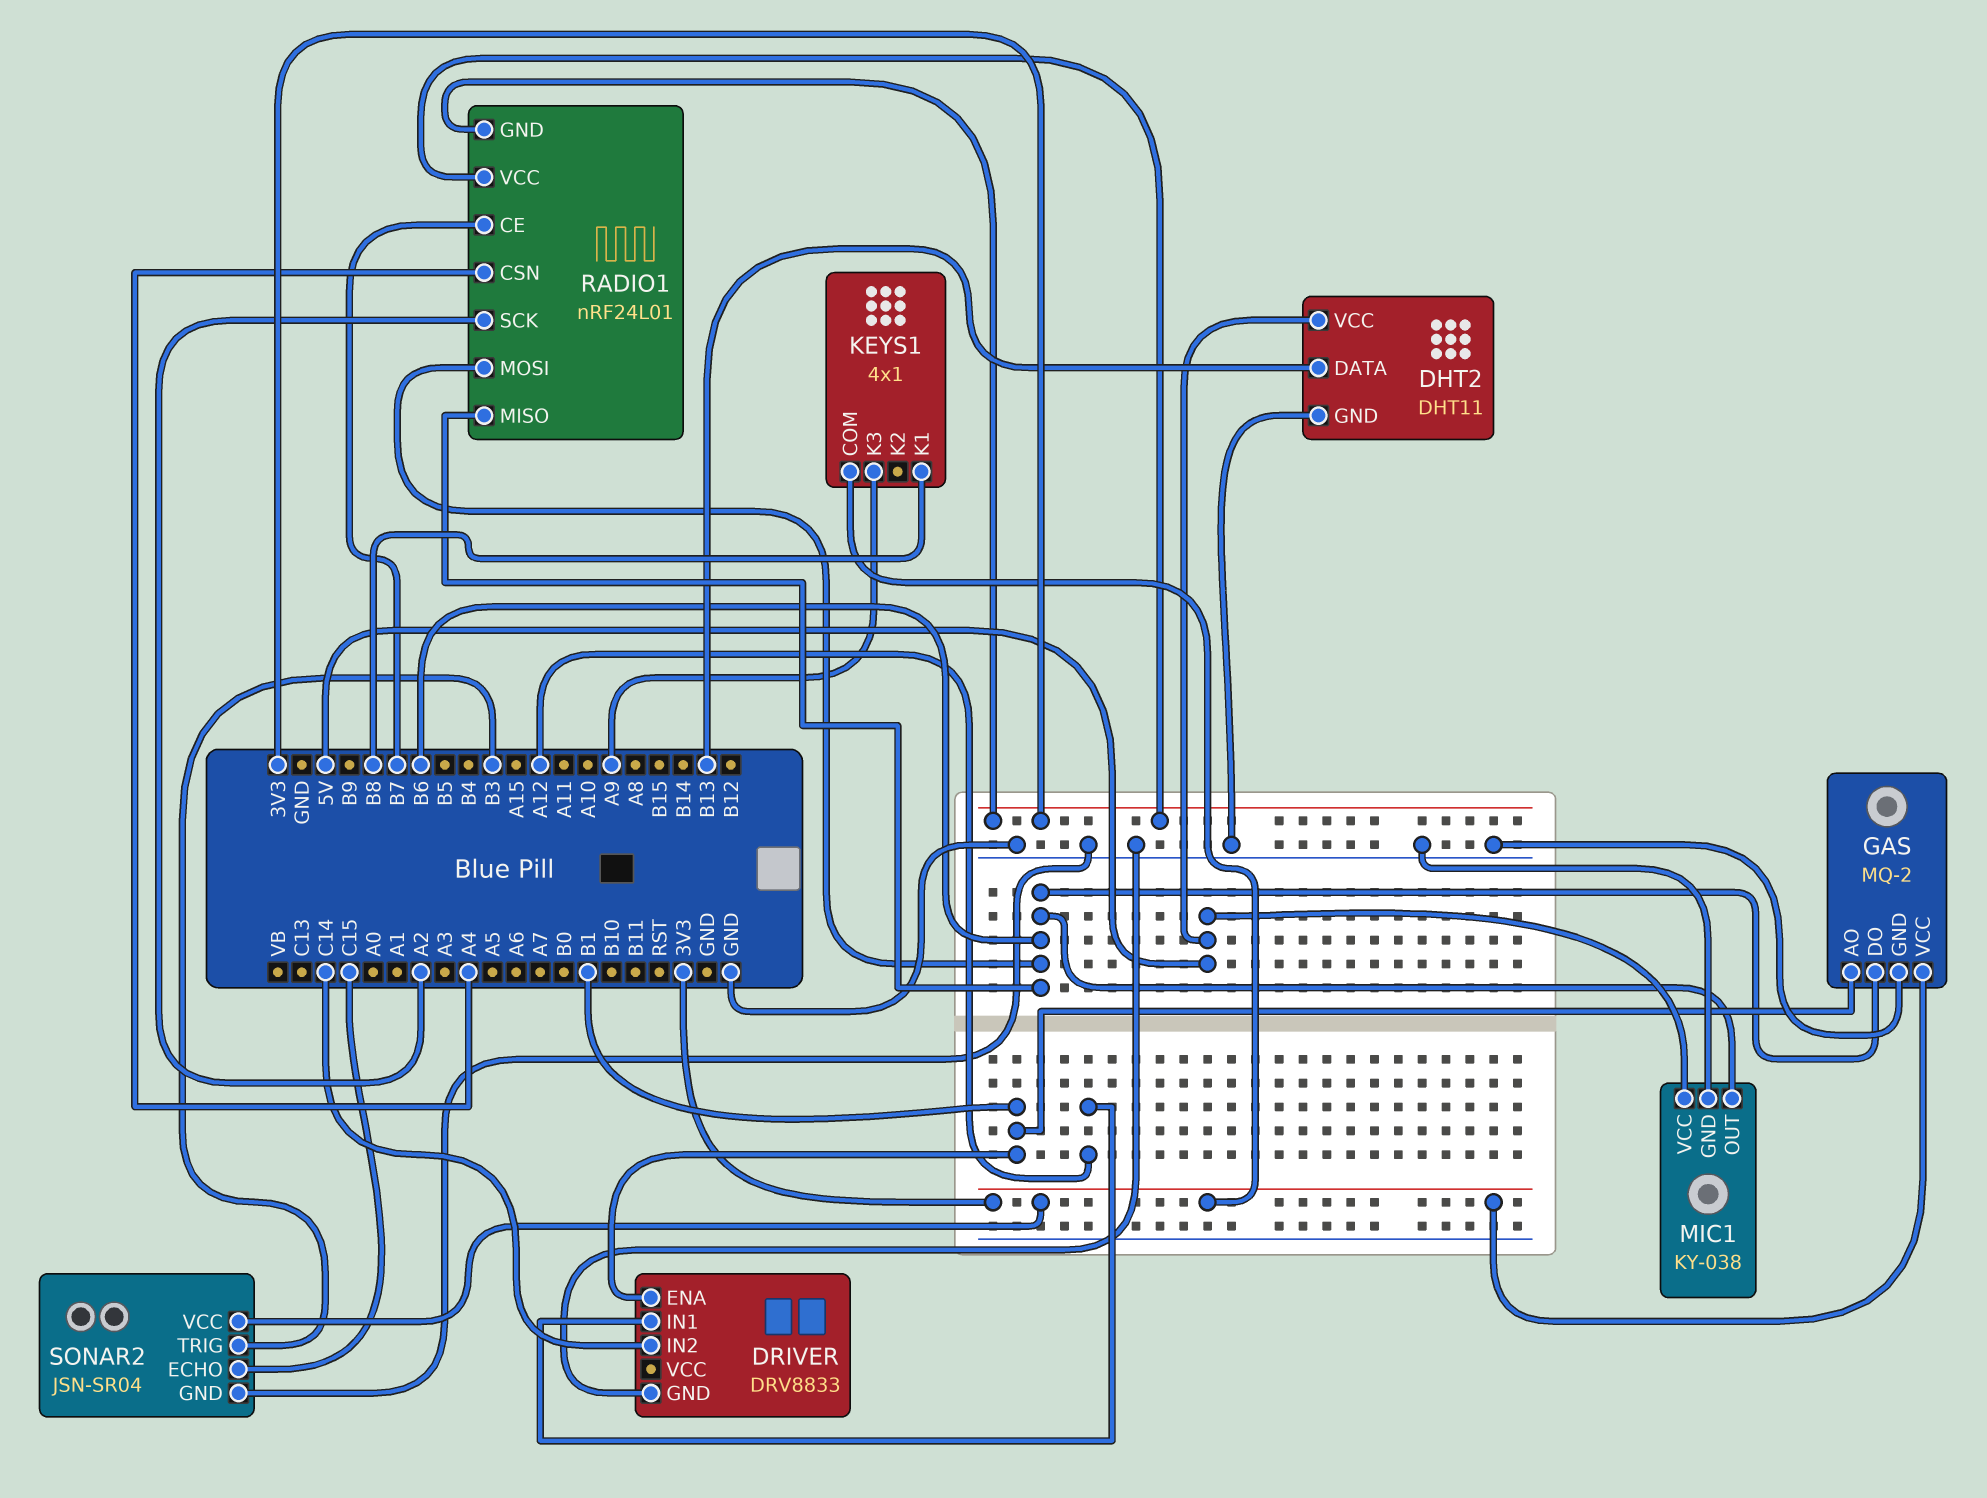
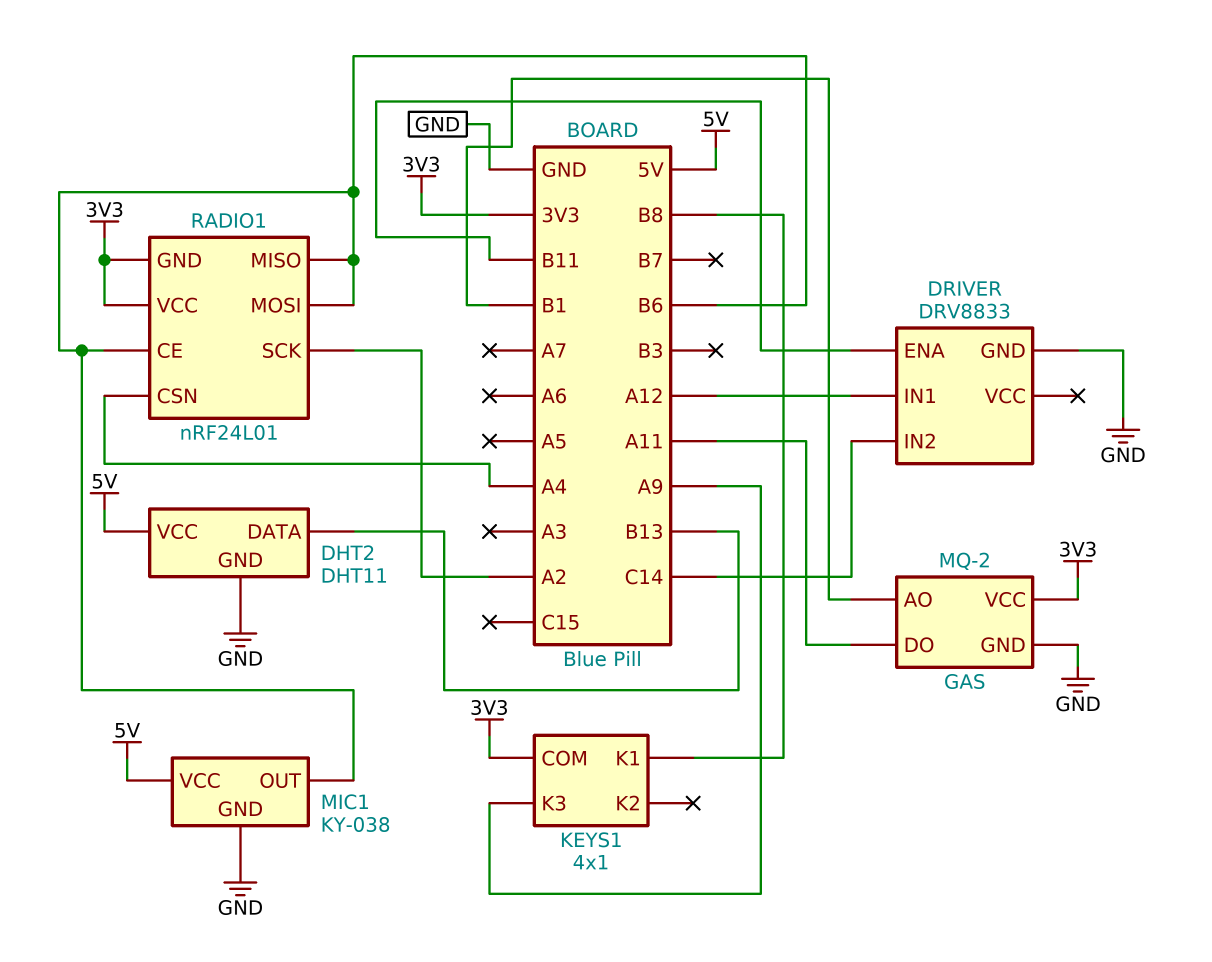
DRIVER pin ENA: B1 -> B11
GAS pin DO: B6 -> A11
RADIO1 pin CE: B7 -> B6
SONAR2: JSN-SR04 -> none
SONAR2 pin ECHO: C15 -> none
SONAR2 pin GND: GND -> none
SONAR2 pin TRIG: B3 -> none
SONAR2 pin VCC: 3V3 -> none

